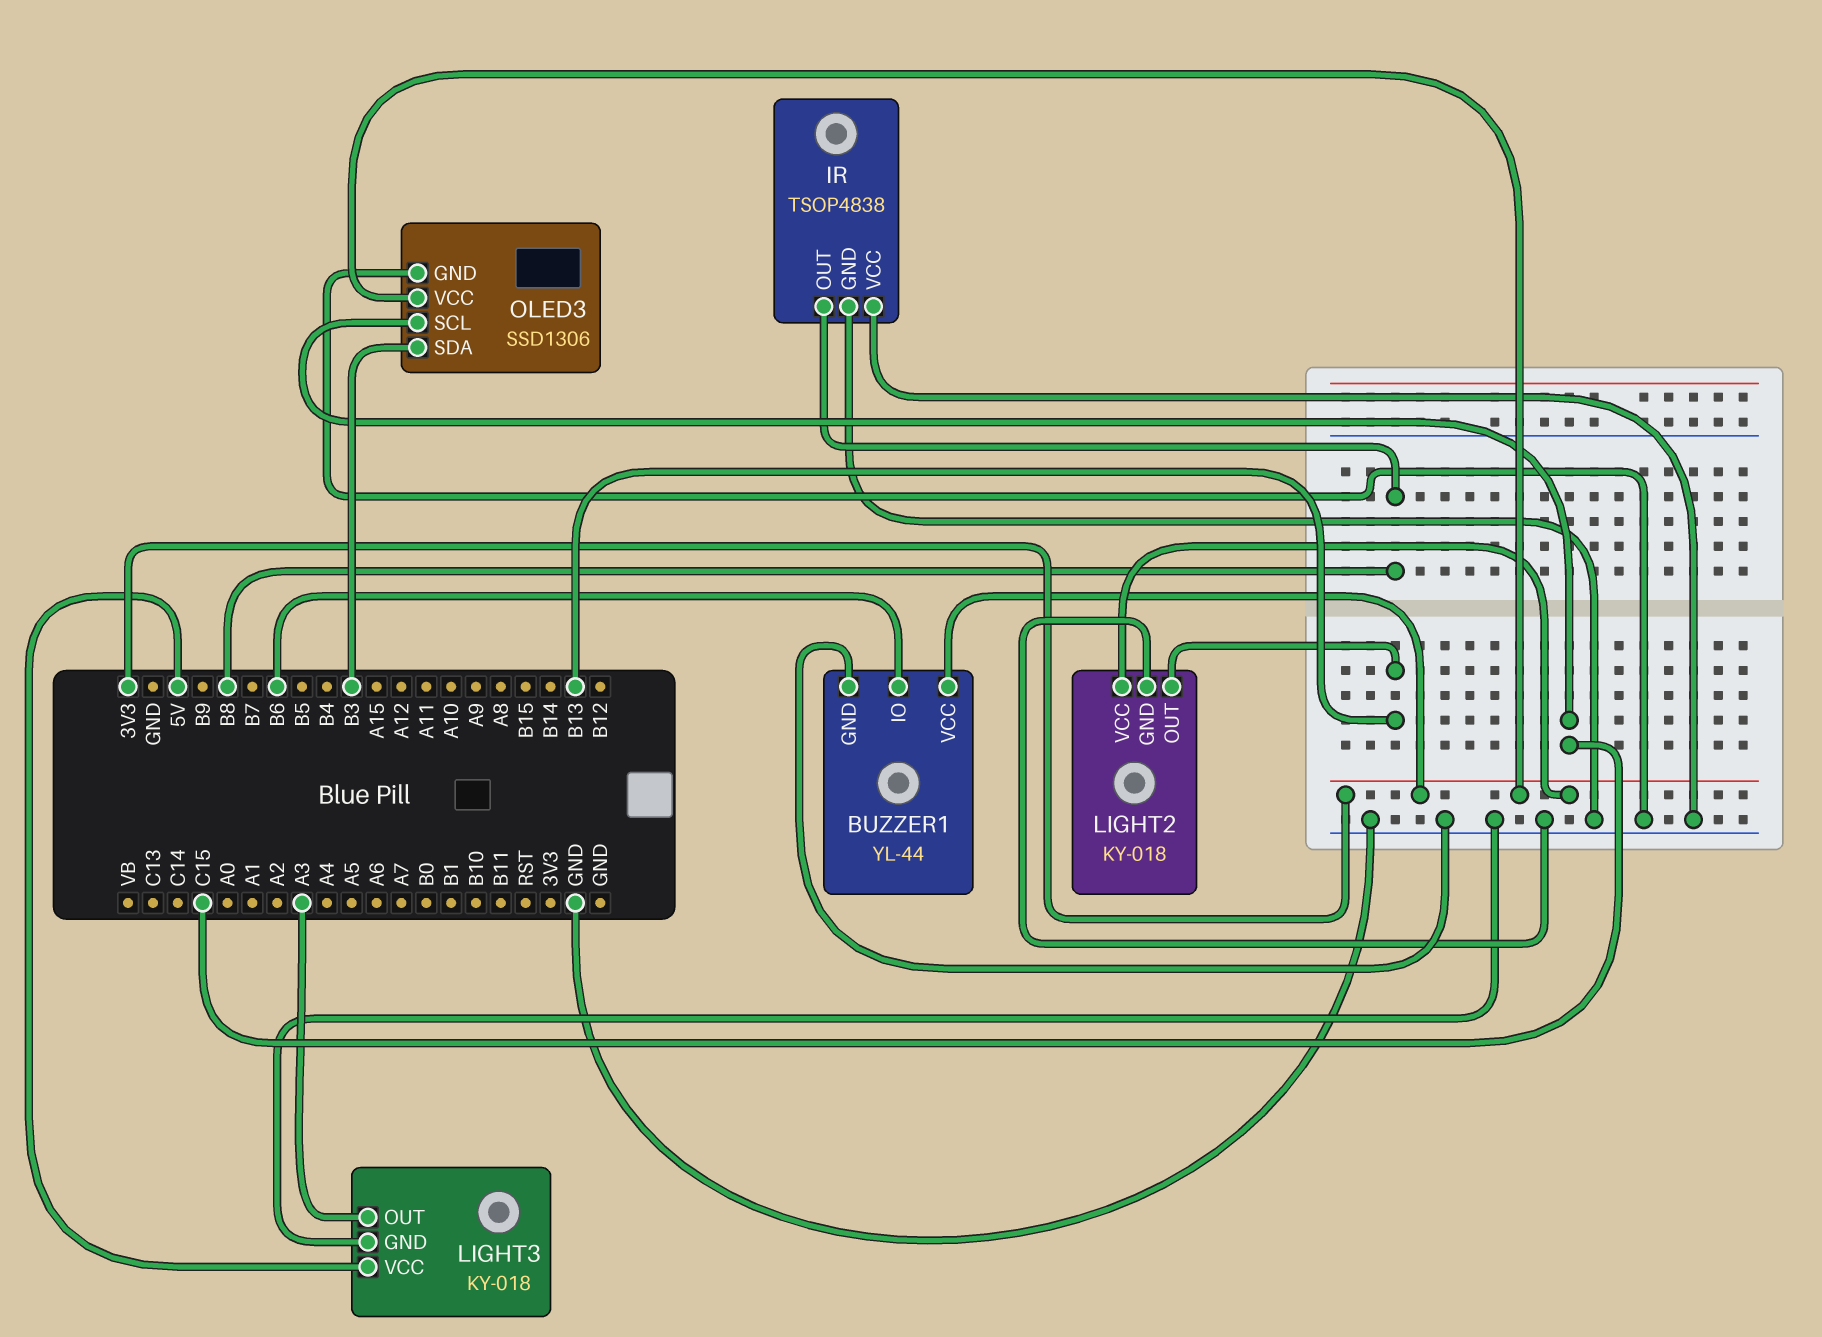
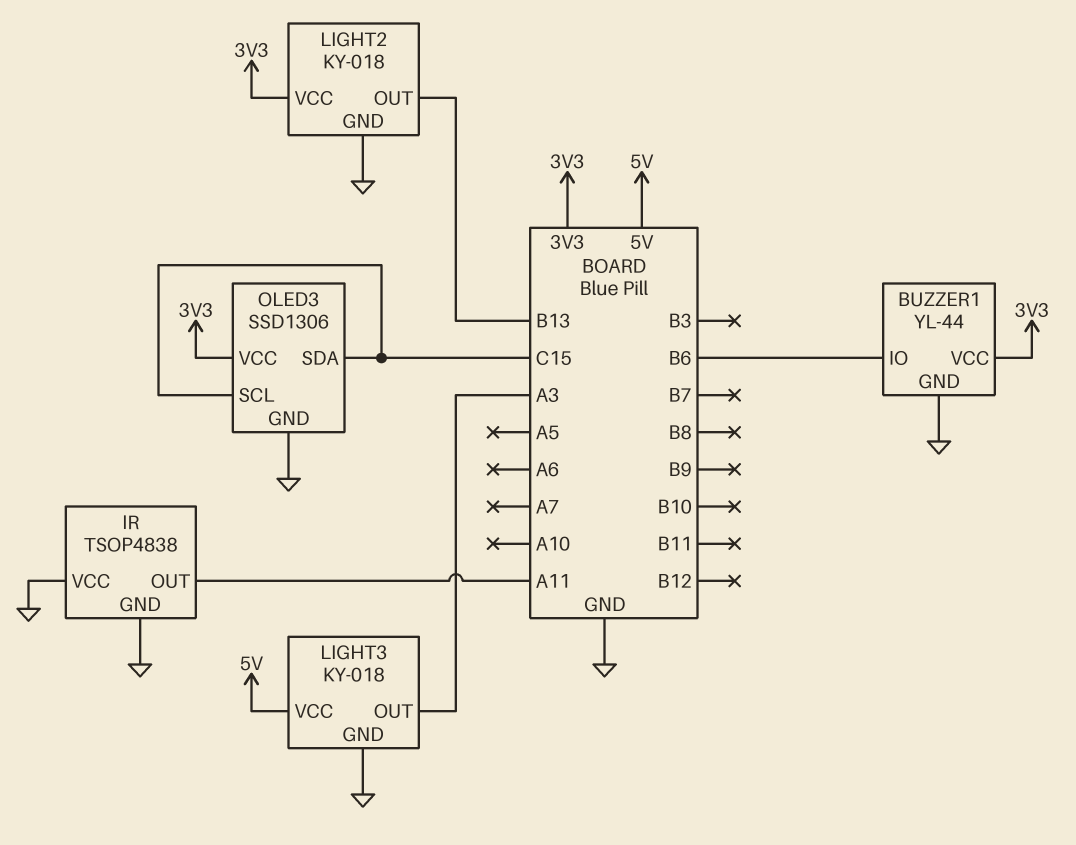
IR pin OUT: B8 -> A11
OLED3 pin SDA: B3 -> C15

